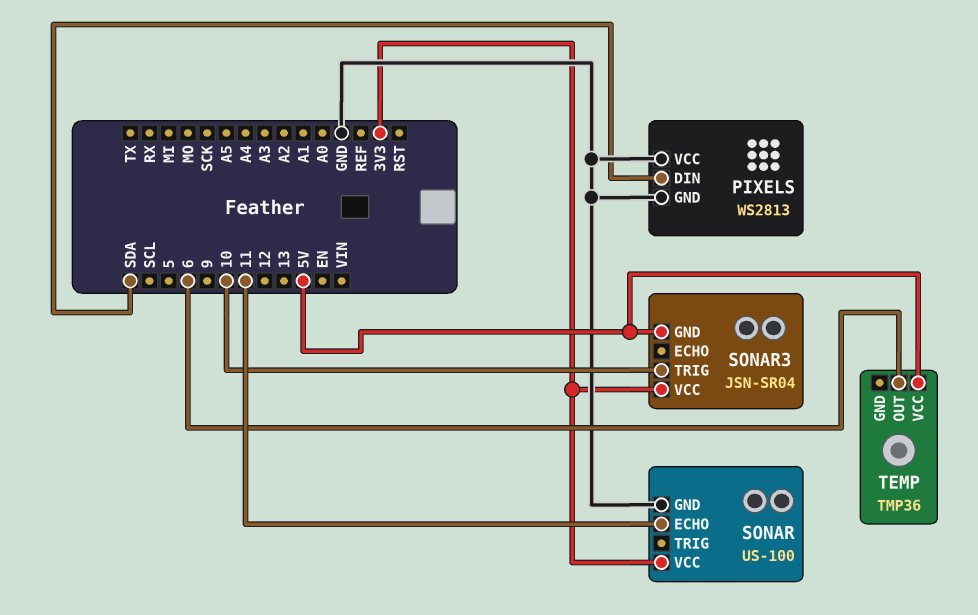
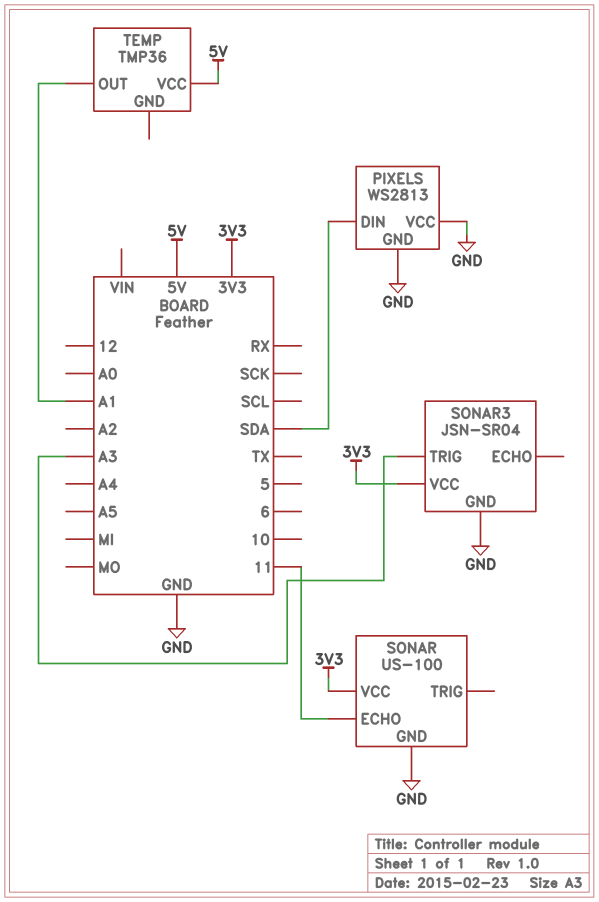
SONAR3 pin GND: 5V -> GND
SONAR3 pin TRIG: 10 -> A3
TEMP pin OUT: 6 -> A1

